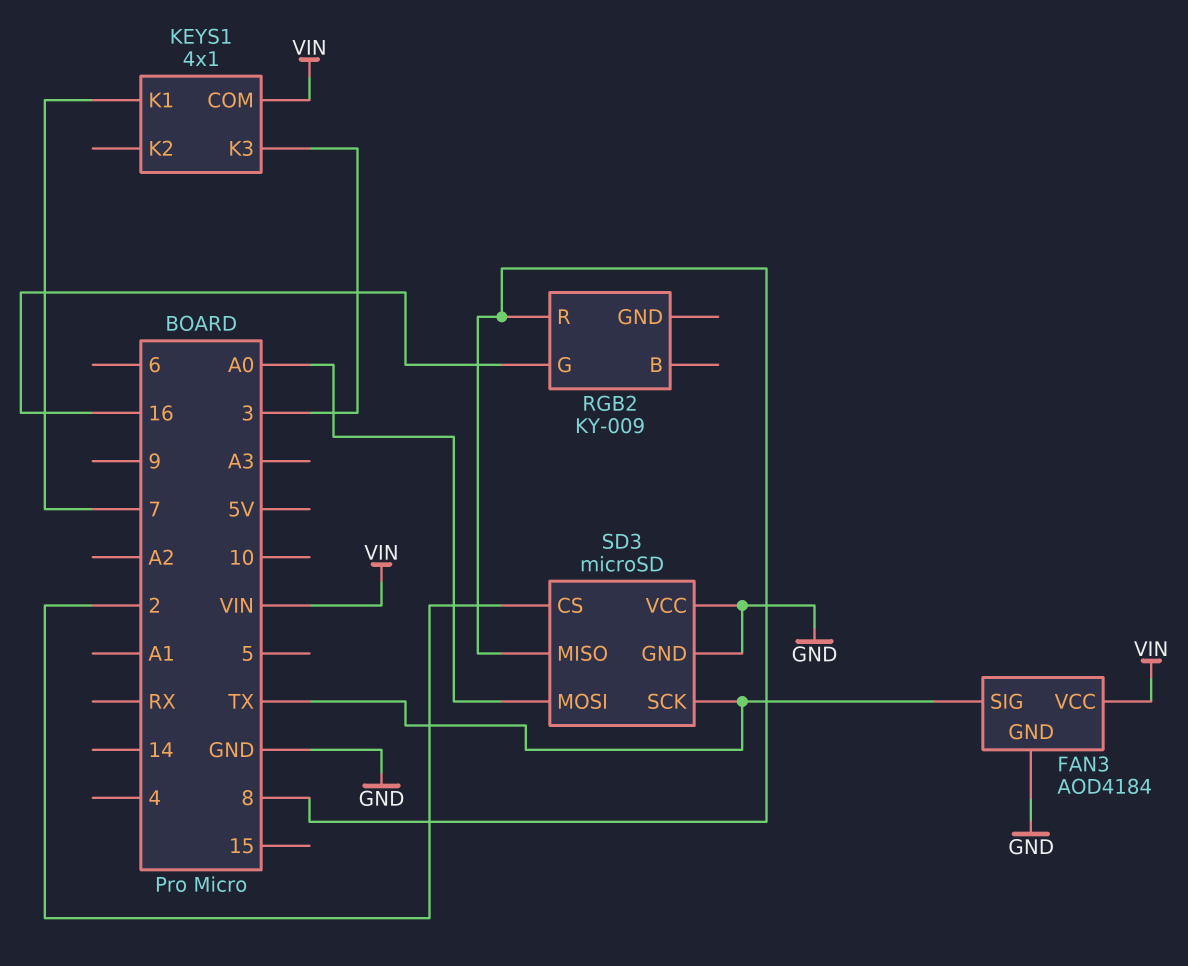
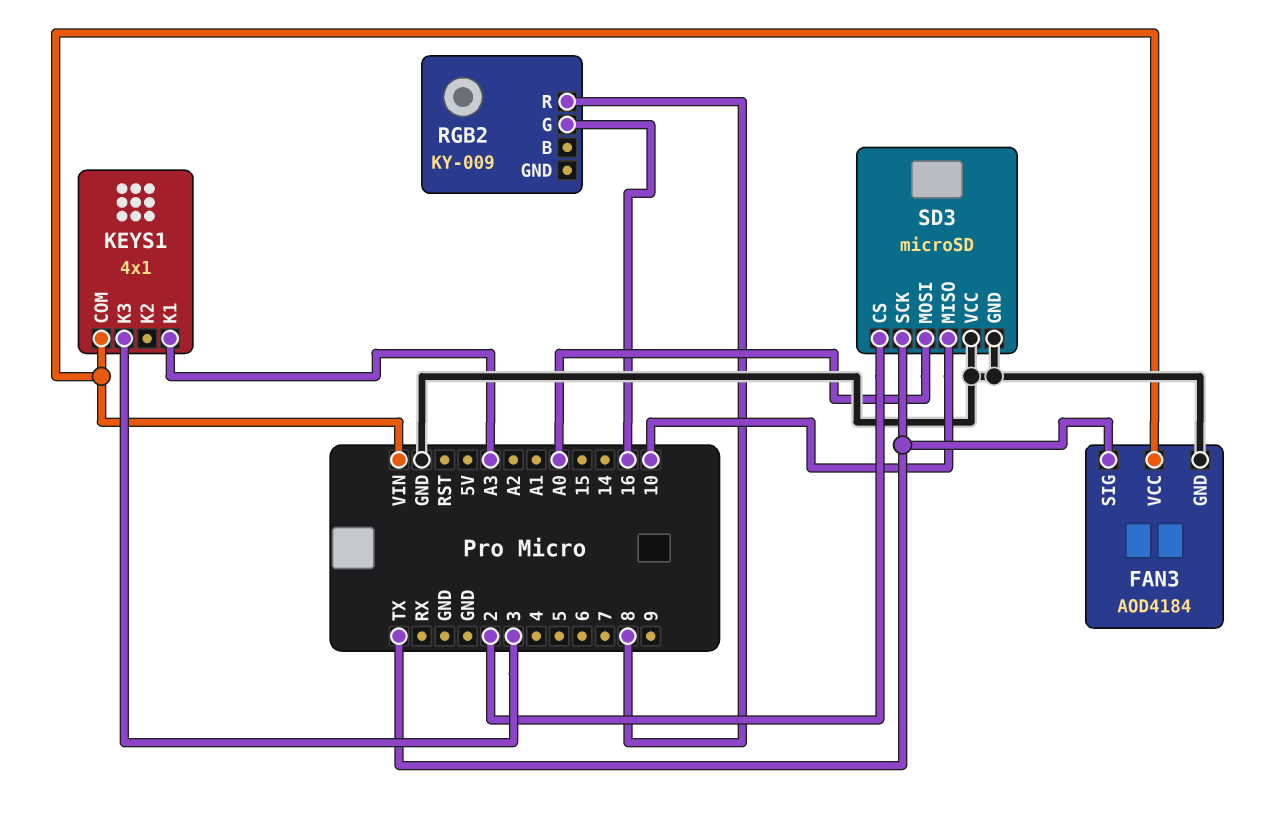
KEYS1 pin K1: 7 -> A3
SD3 pin MISO: 8 -> 10

